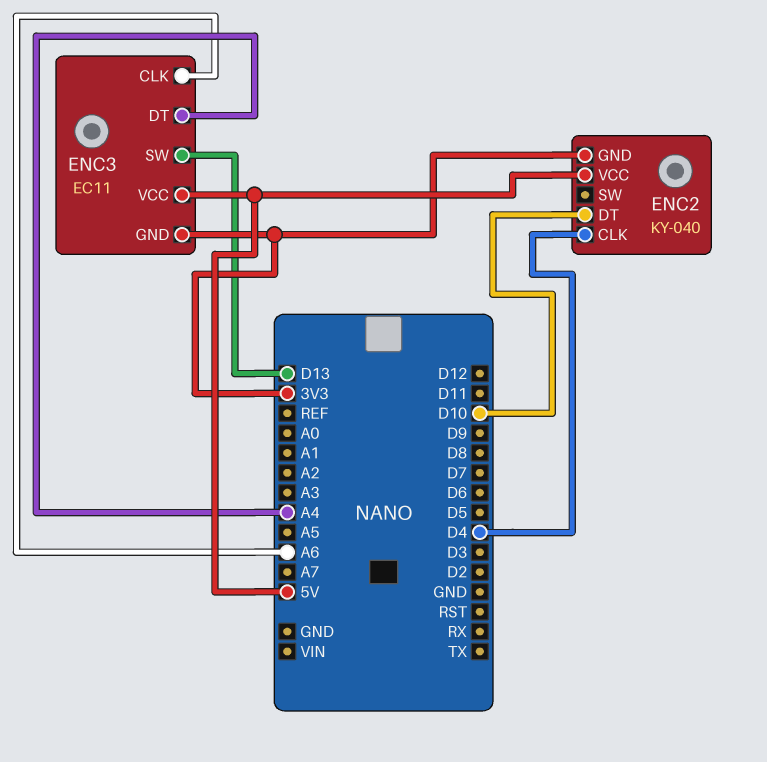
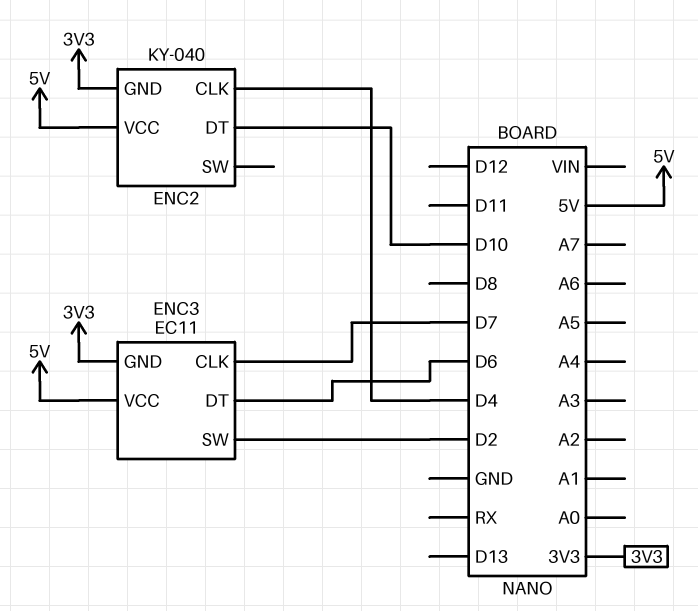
ENC3 pin CLK: A6 -> D7
ENC3 pin DT: A4 -> D6
ENC3 pin SW: D13 -> D2

